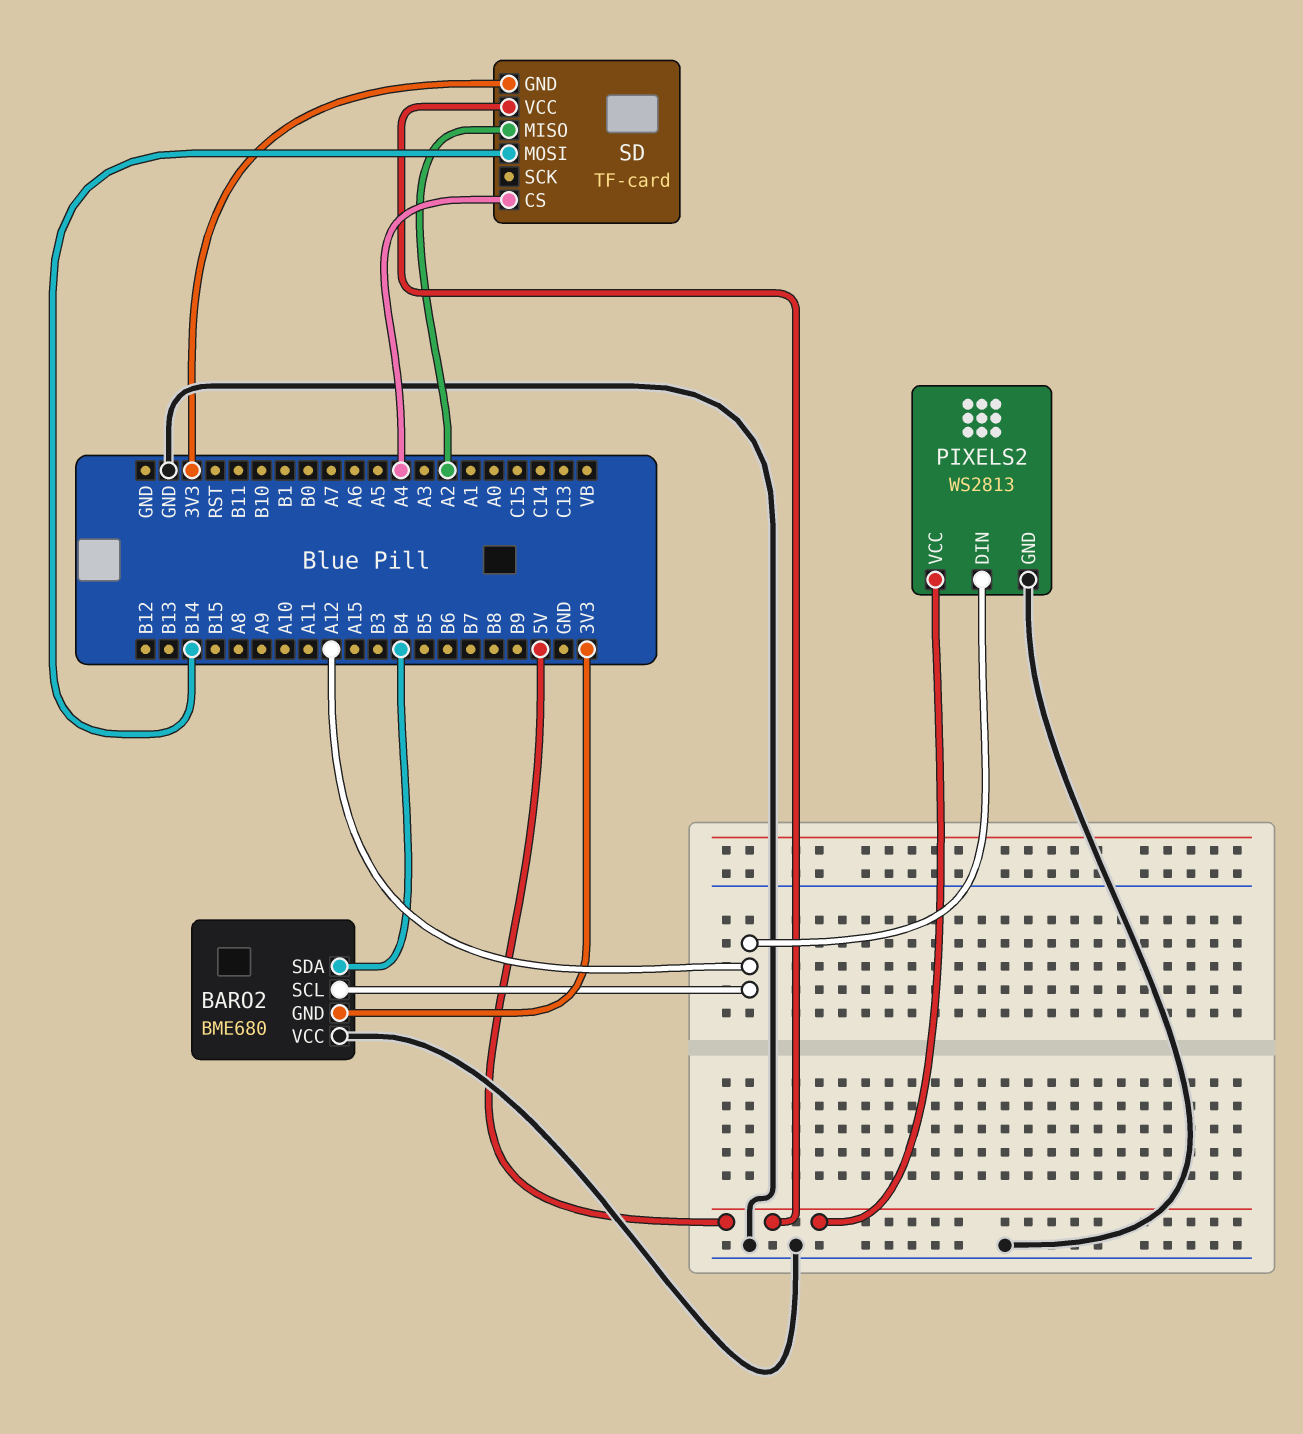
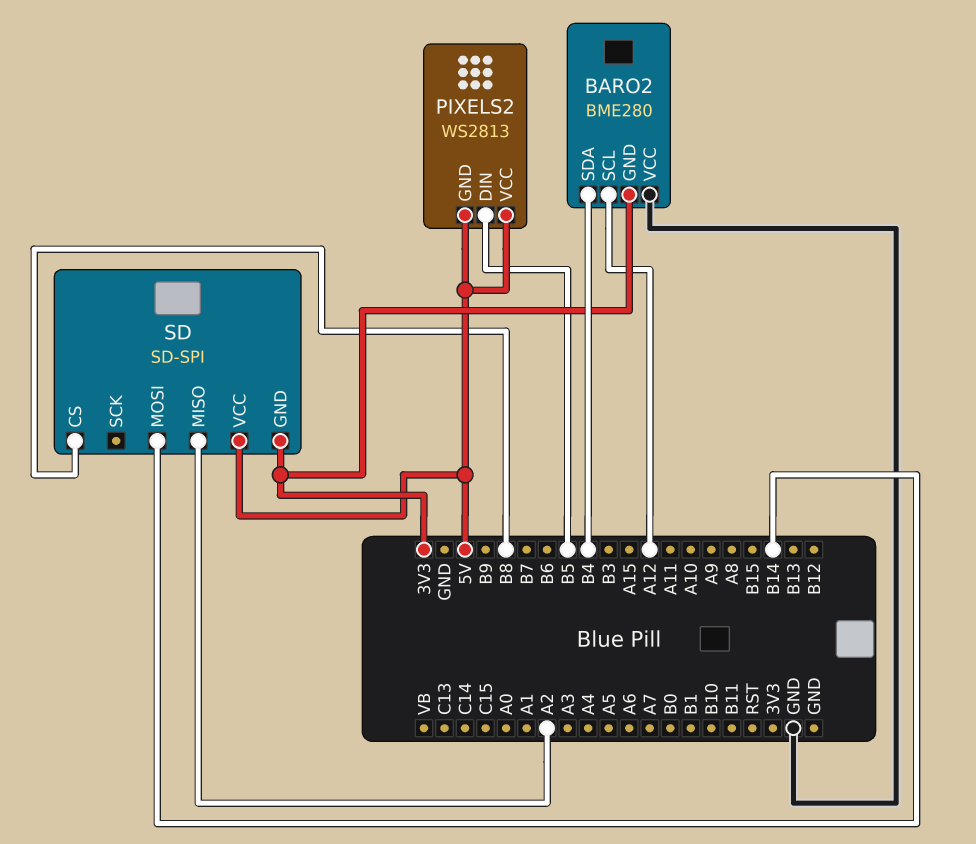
BARO2: BME680 -> BME280
PIXELS2 pin DIN: A12 -> B5
PIXELS2 pin GND: GND -> 5V
SD: TF-card -> SD-SPI
SD pin CS: A4 -> B8

